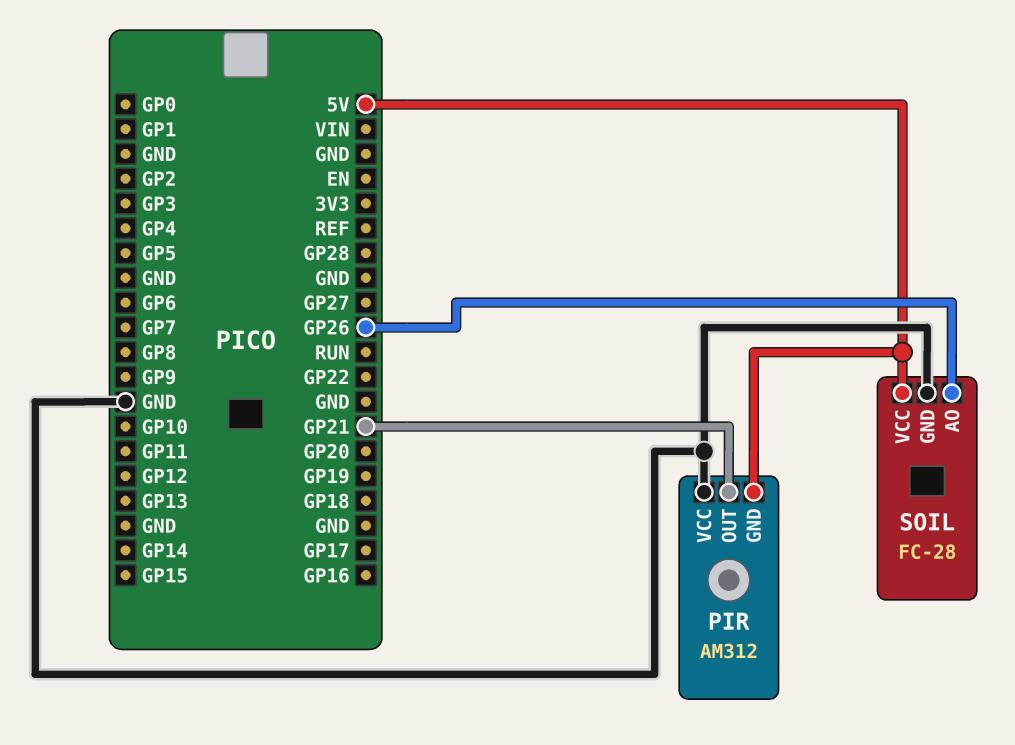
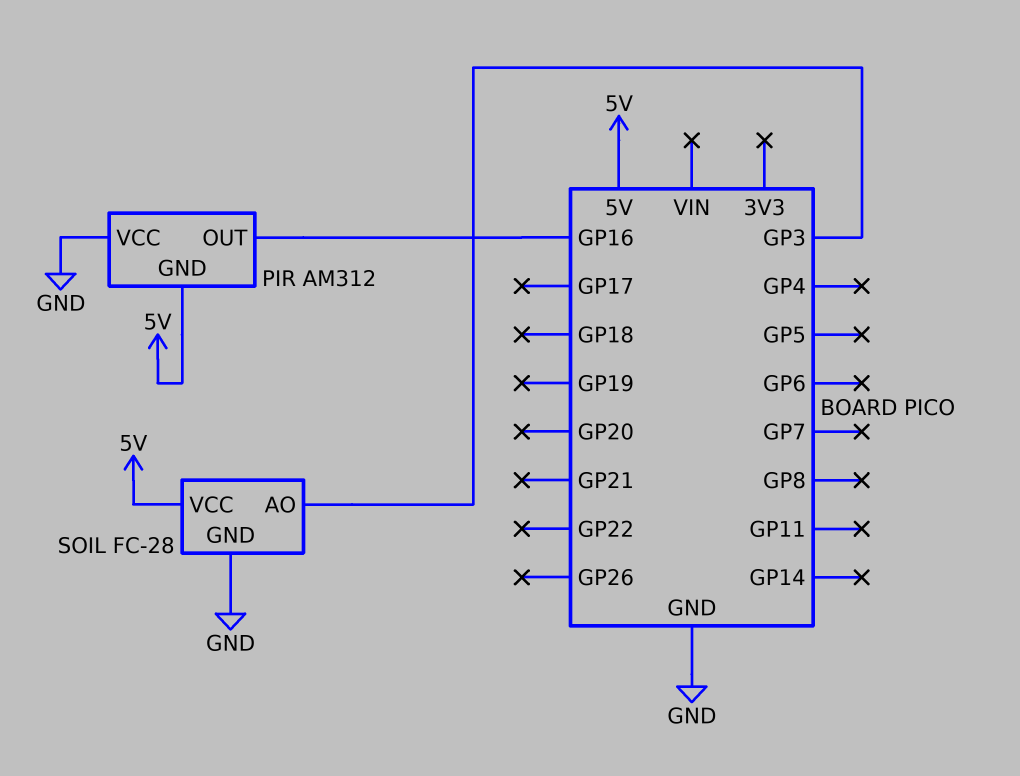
PIR pin OUT: GP21 -> GP16
SOIL pin AO: GP26 -> GP3

